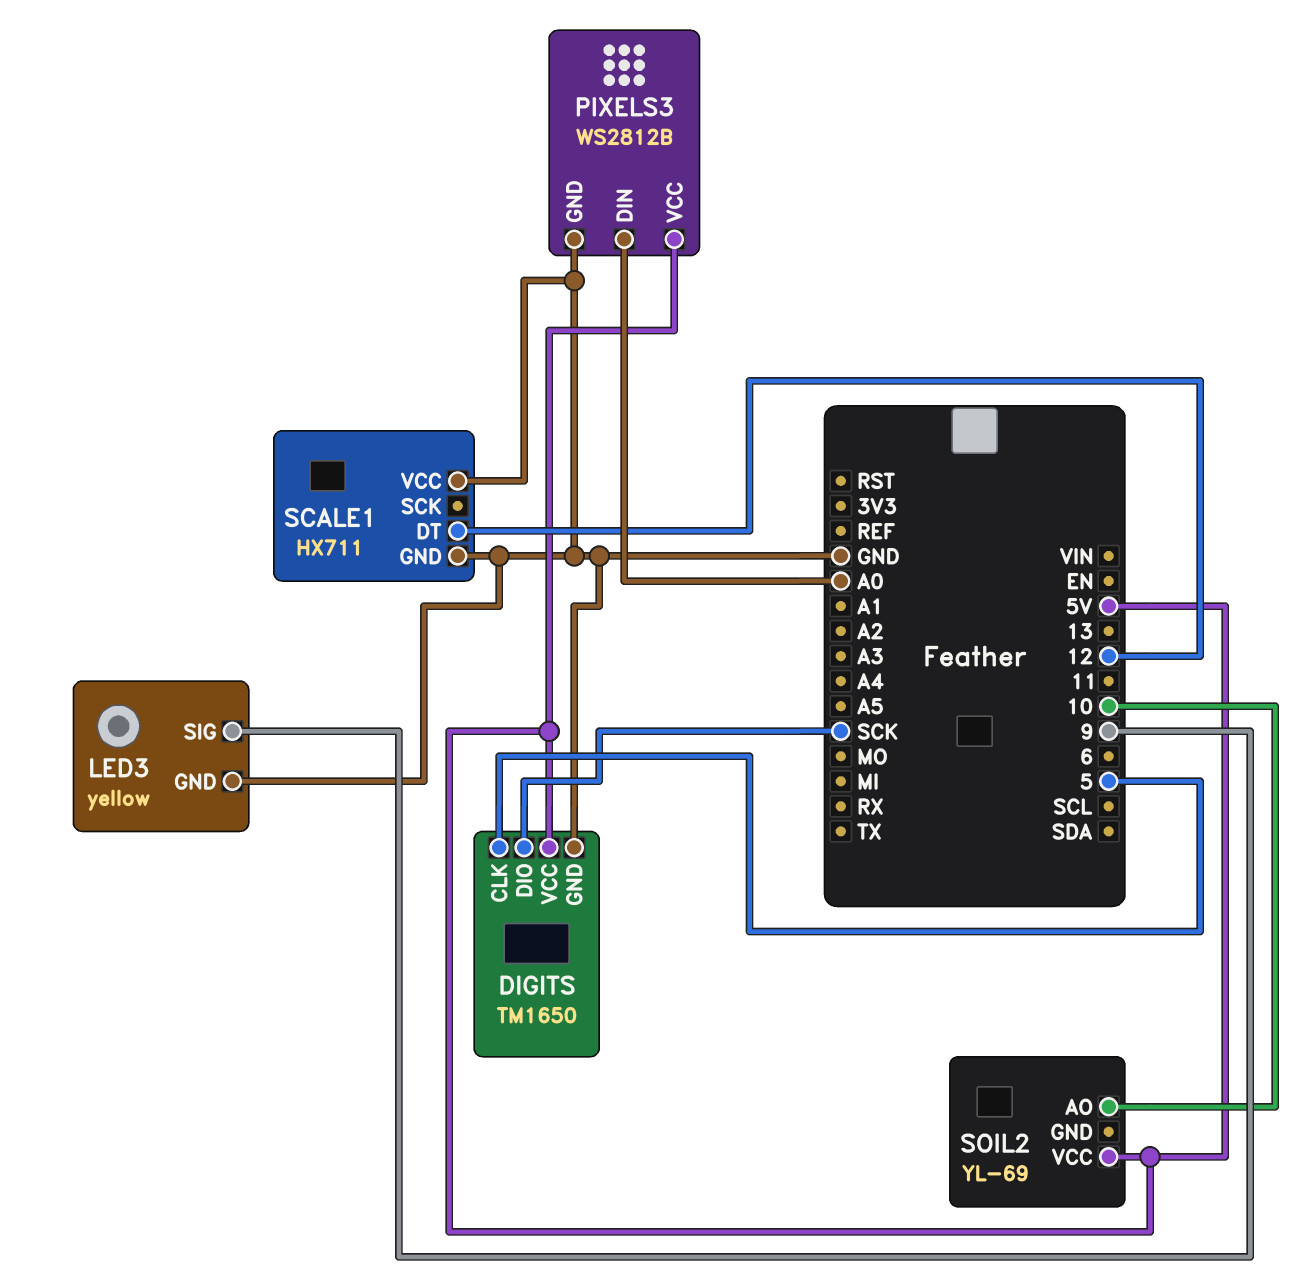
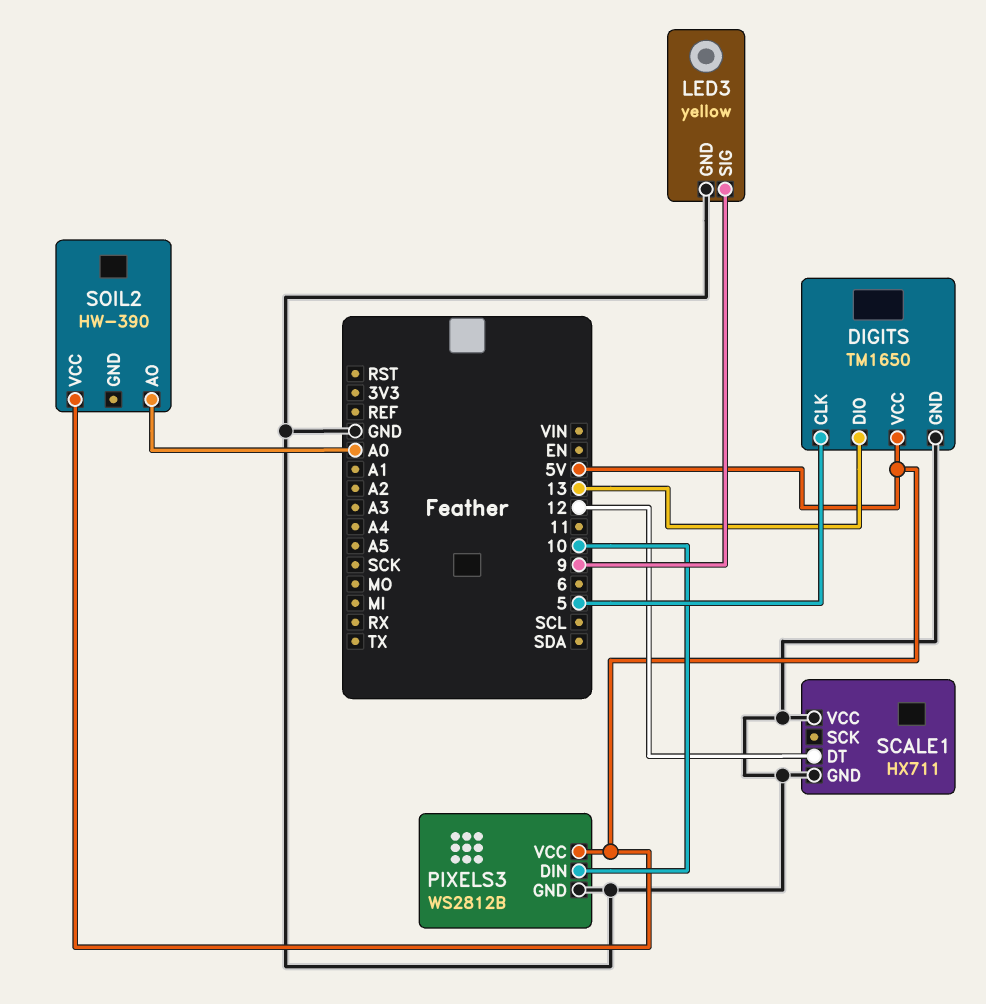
DIGITS pin DIO: SCK -> 13
PIXELS3 pin DIN: A0 -> 10
SOIL2: YL-69 -> HW-390
SOIL2 pin AO: 10 -> A0

